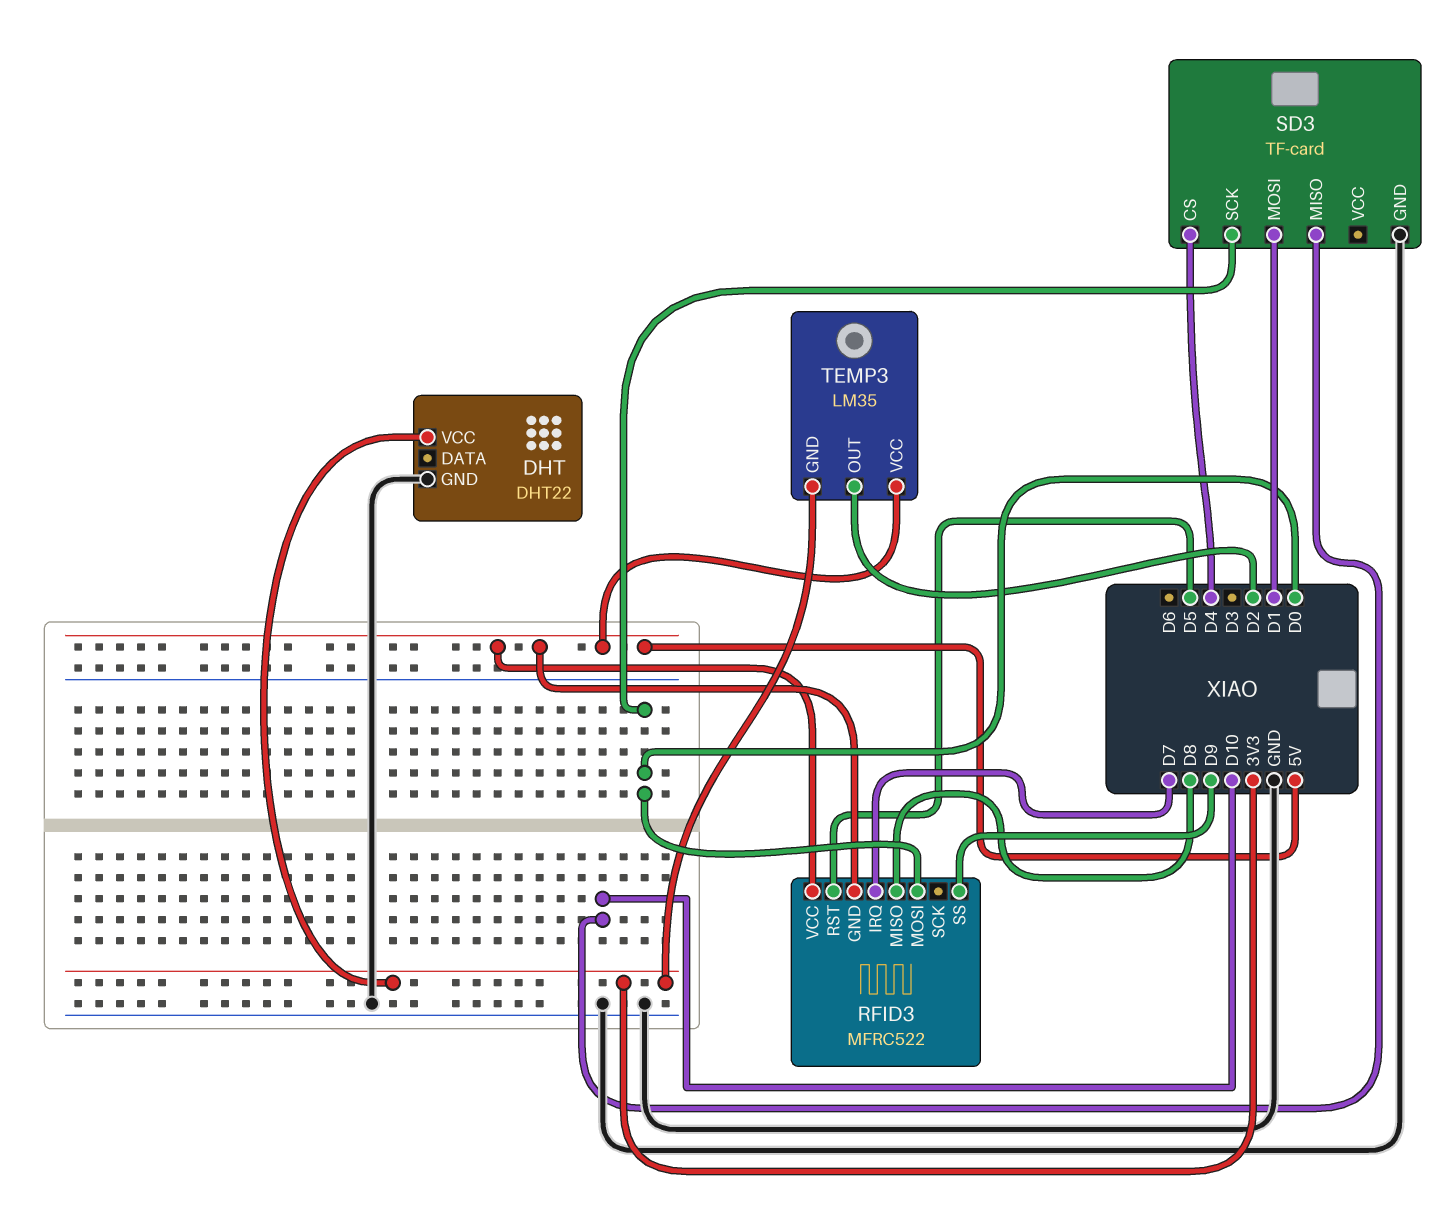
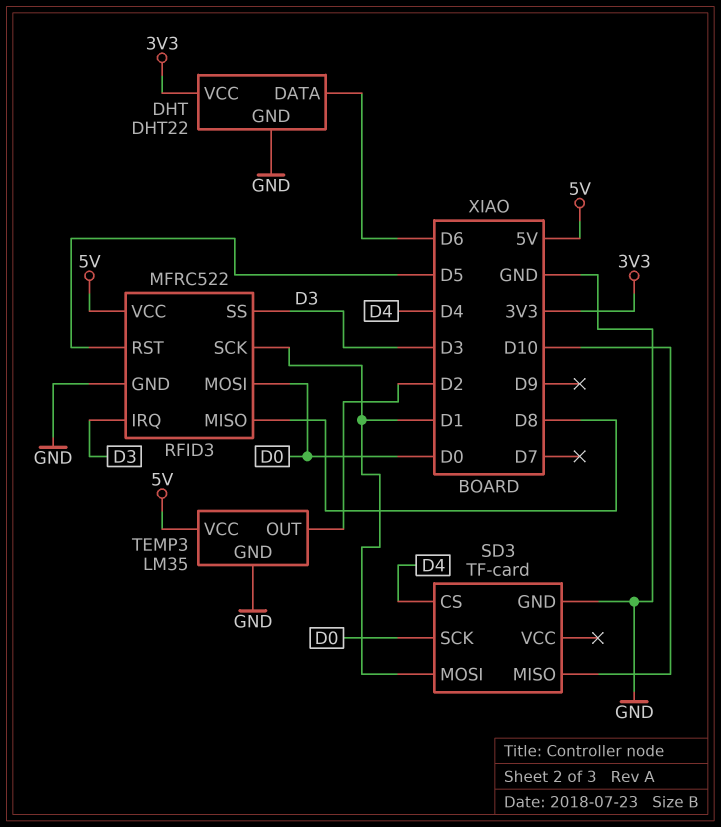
DHT pin DATA: none -> D6
RFID3 pin GND: 5V -> GND
RFID3 pin IRQ: D7 -> D3
RFID3 pin SCK: none -> D1
RFID3 pin SS: D9 -> D3
TEMP3 pin GND: 3V3 -> GND

